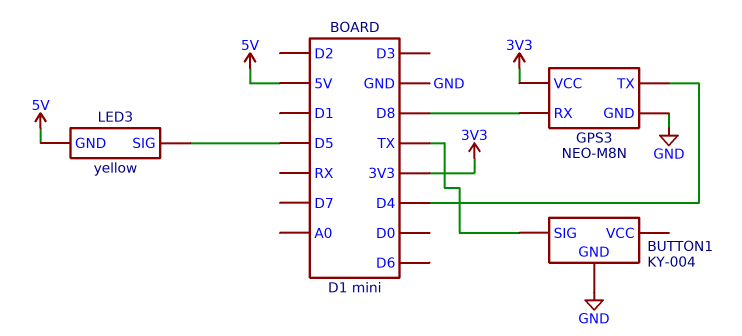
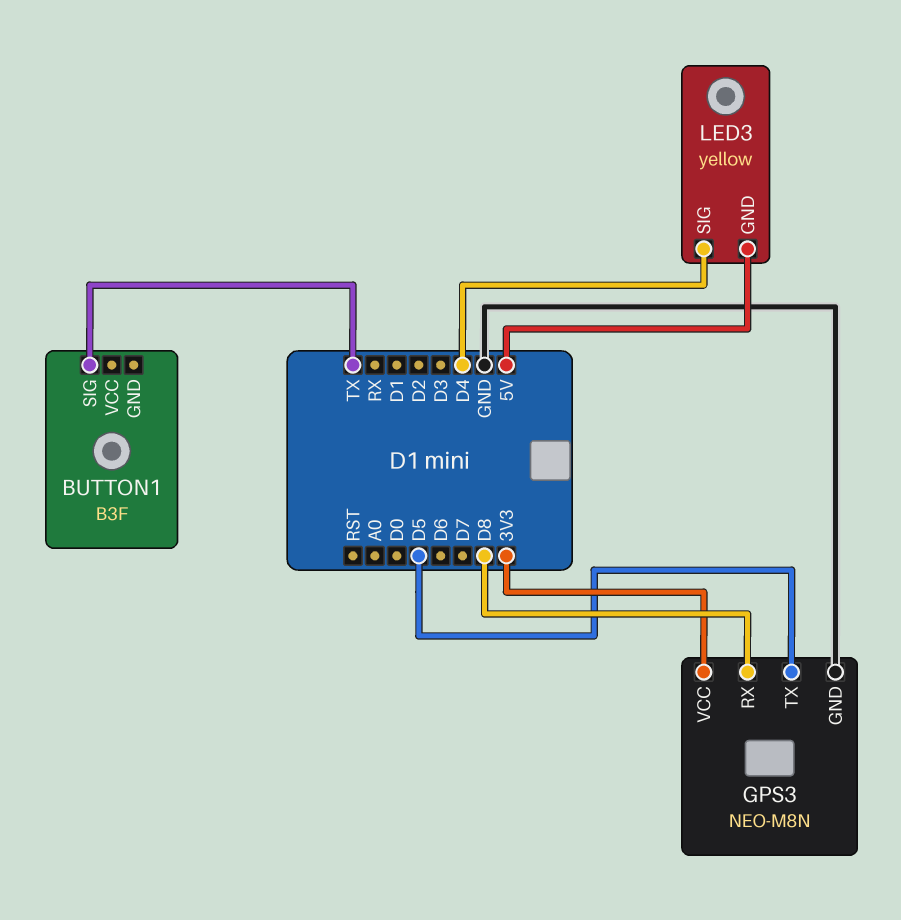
BUTTON1: KY-004 -> B3F
BUTTON1 pin GND: GND -> none
GPS3 pin TX: D4 -> D5
LED3 pin SIG: D5 -> D4

